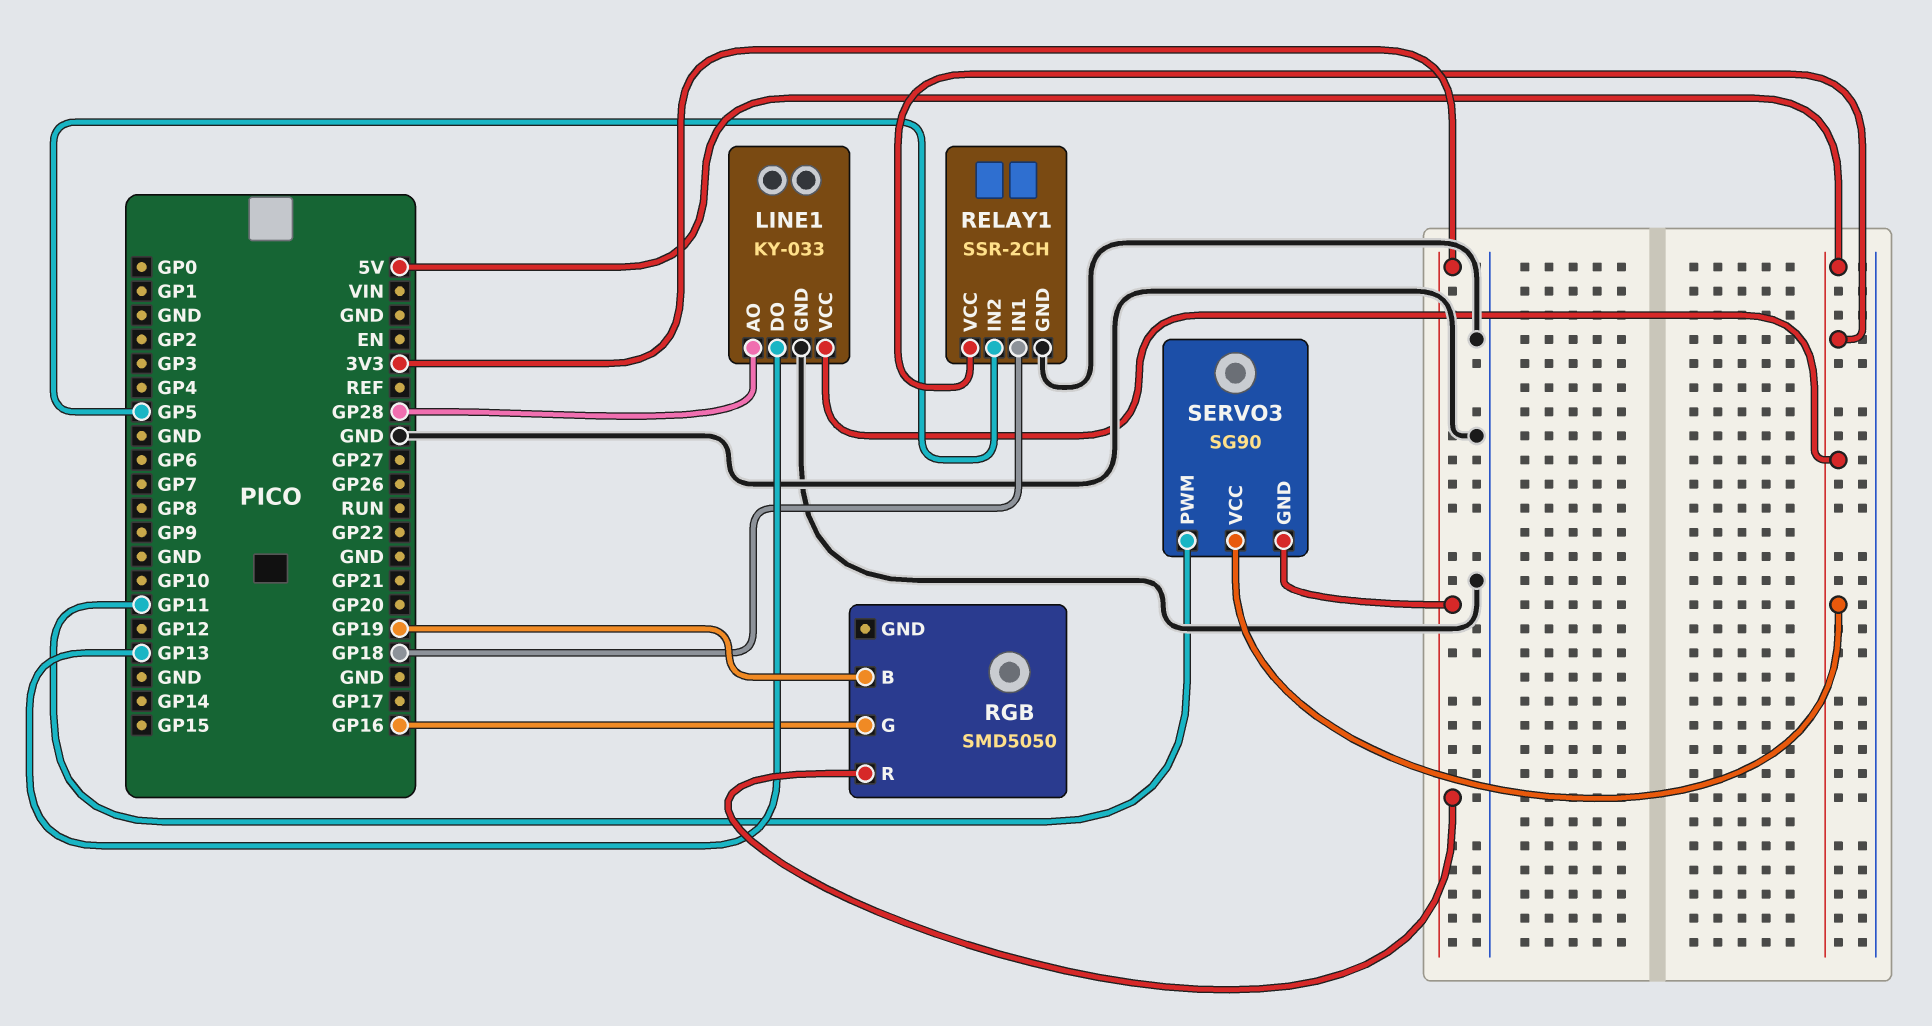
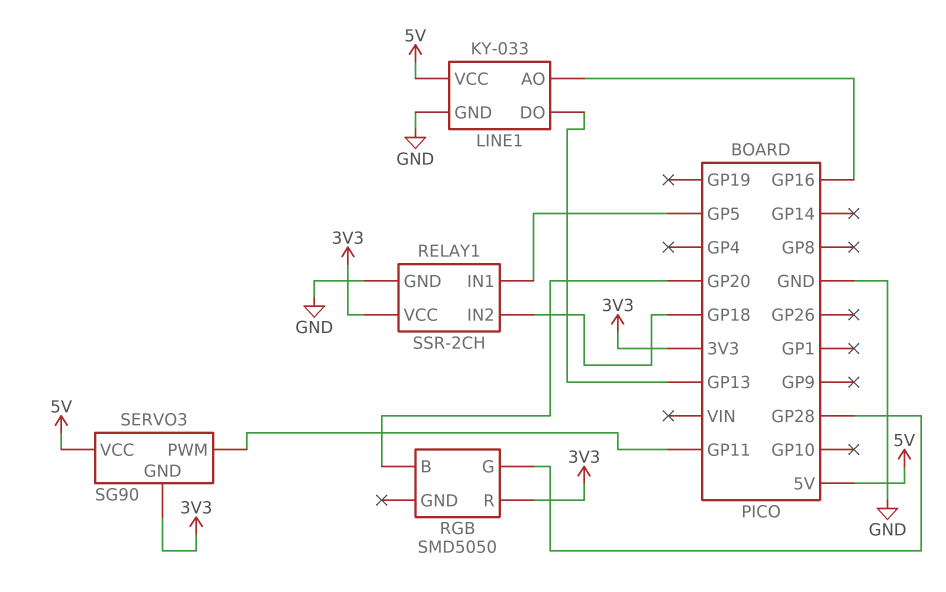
LINE1 pin AO: GP28 -> GP16
RELAY1 pin IN1: GP18 -> GP5
RELAY1 pin IN2: GP5 -> GP18
RELAY1 pin VCC: 5V -> 3V3
RGB pin B: GP19 -> GP20
RGB pin G: GP16 -> GP28

